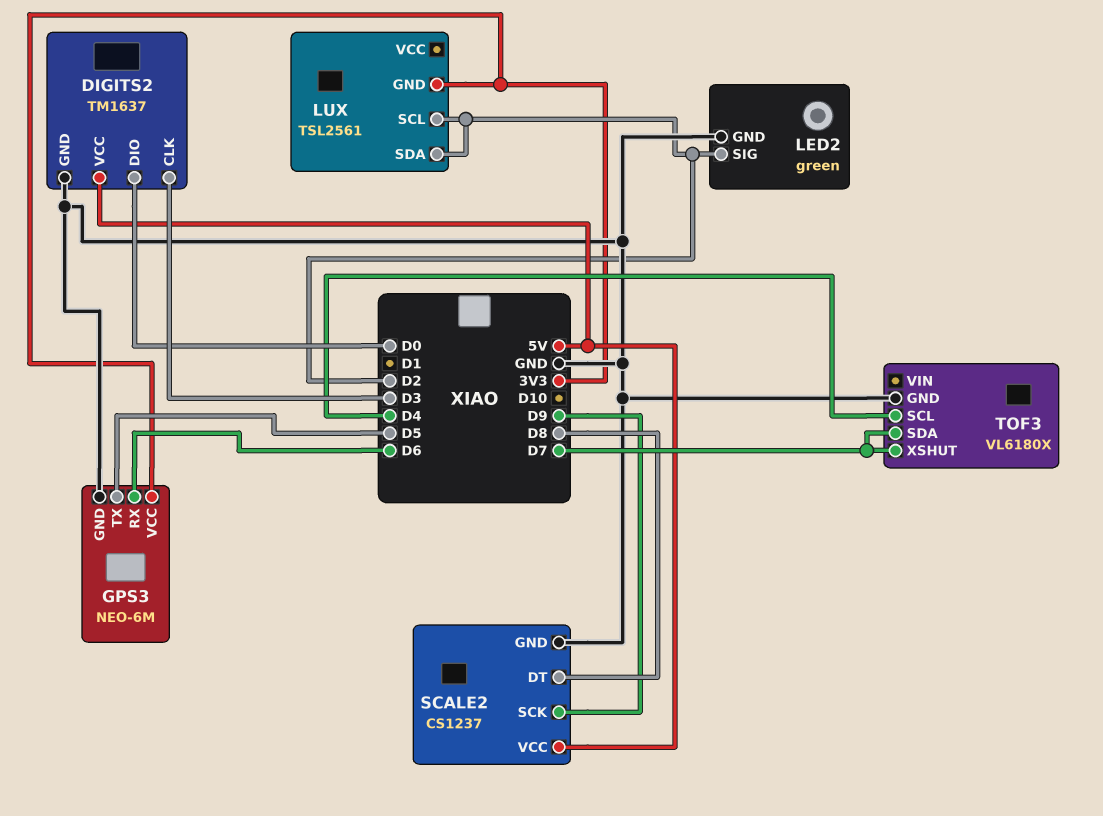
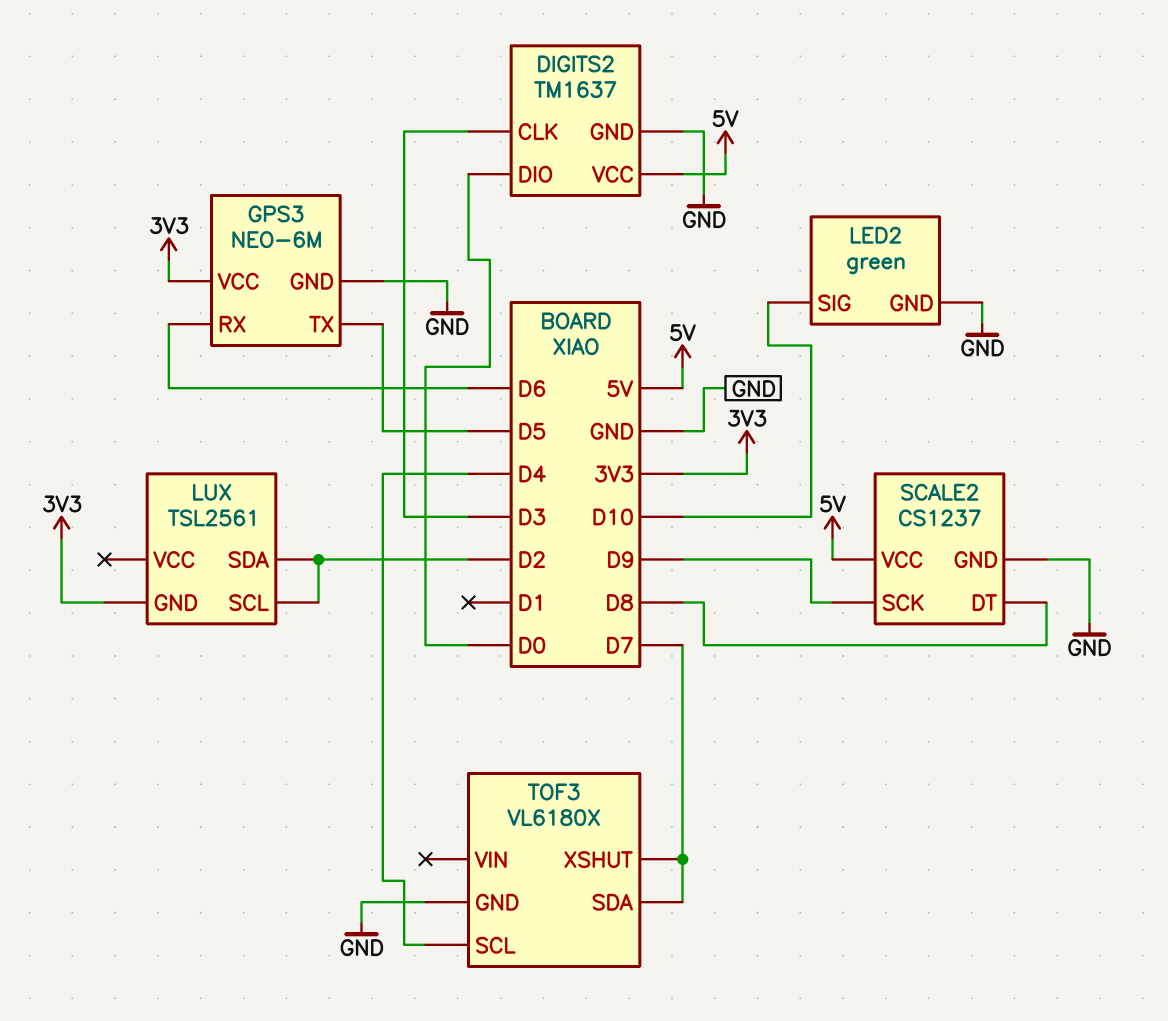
LED2 pin SIG: D2 -> D10

